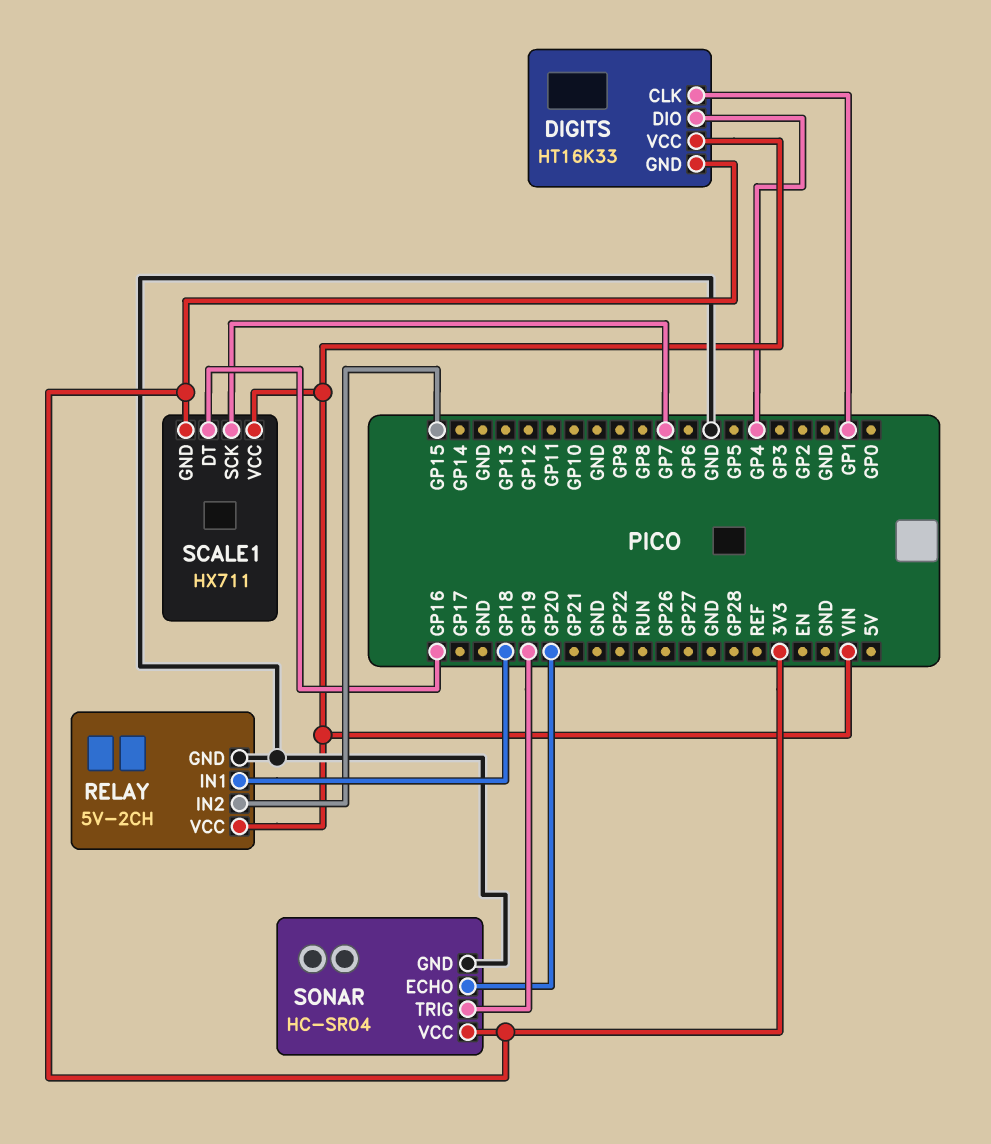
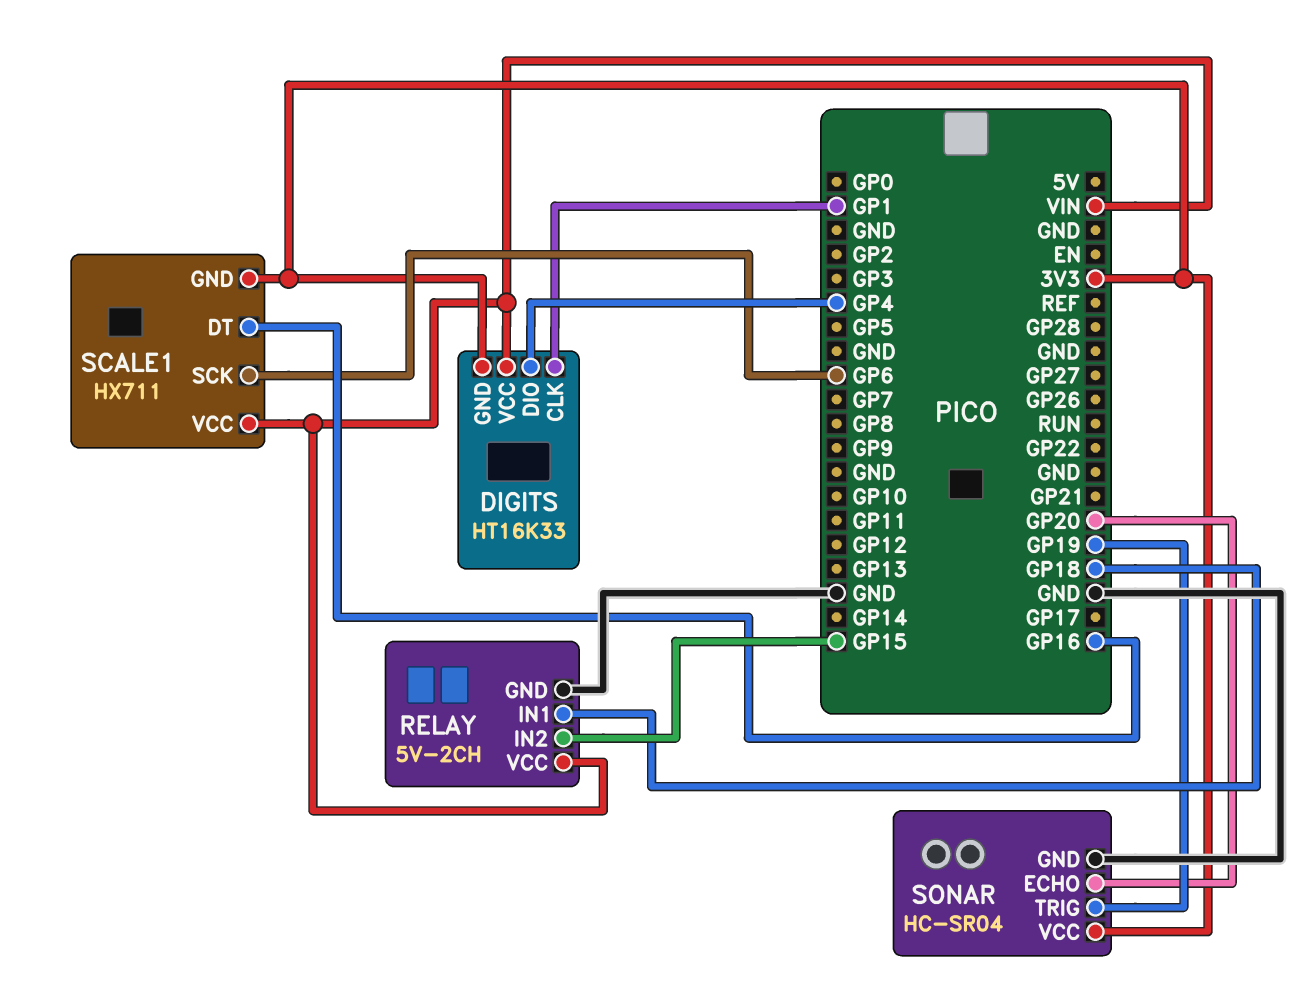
SCALE1 pin SCK: GP7 -> GP6

